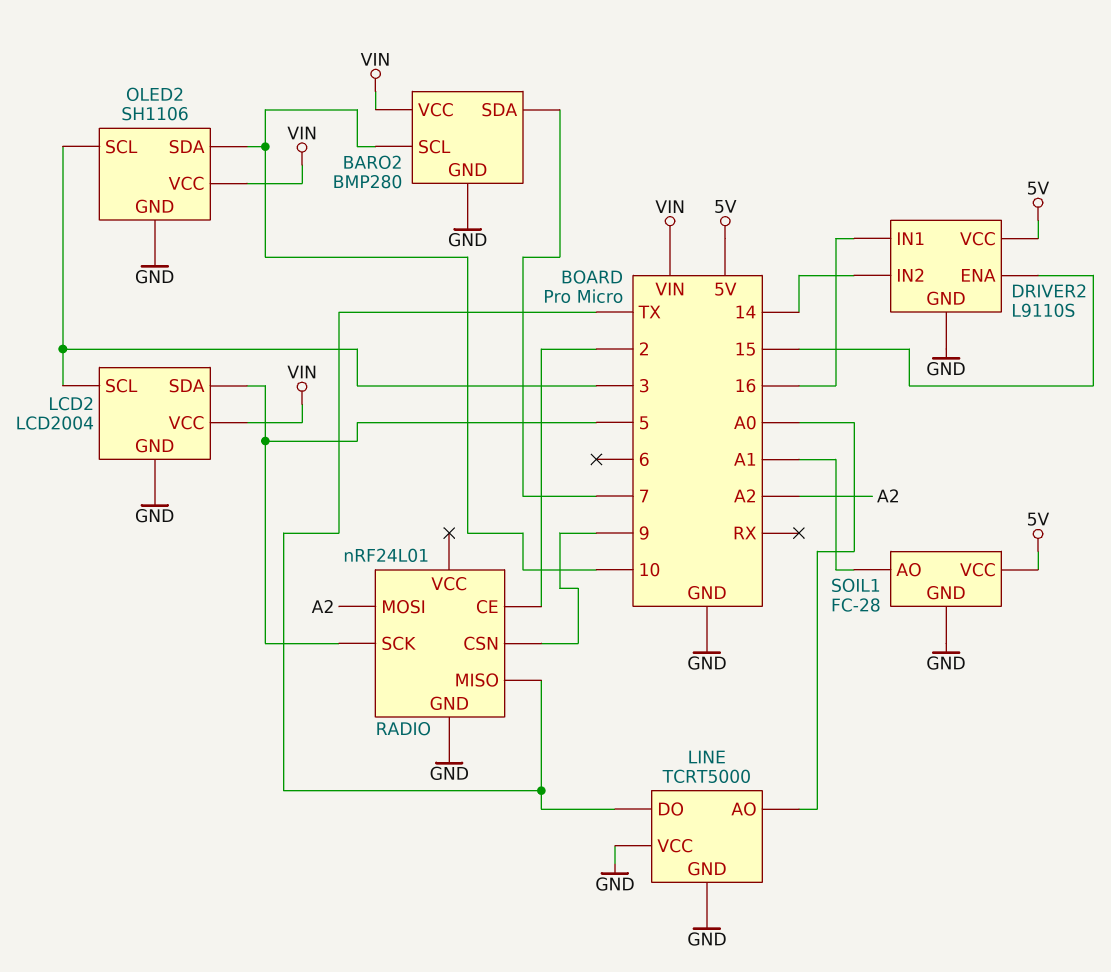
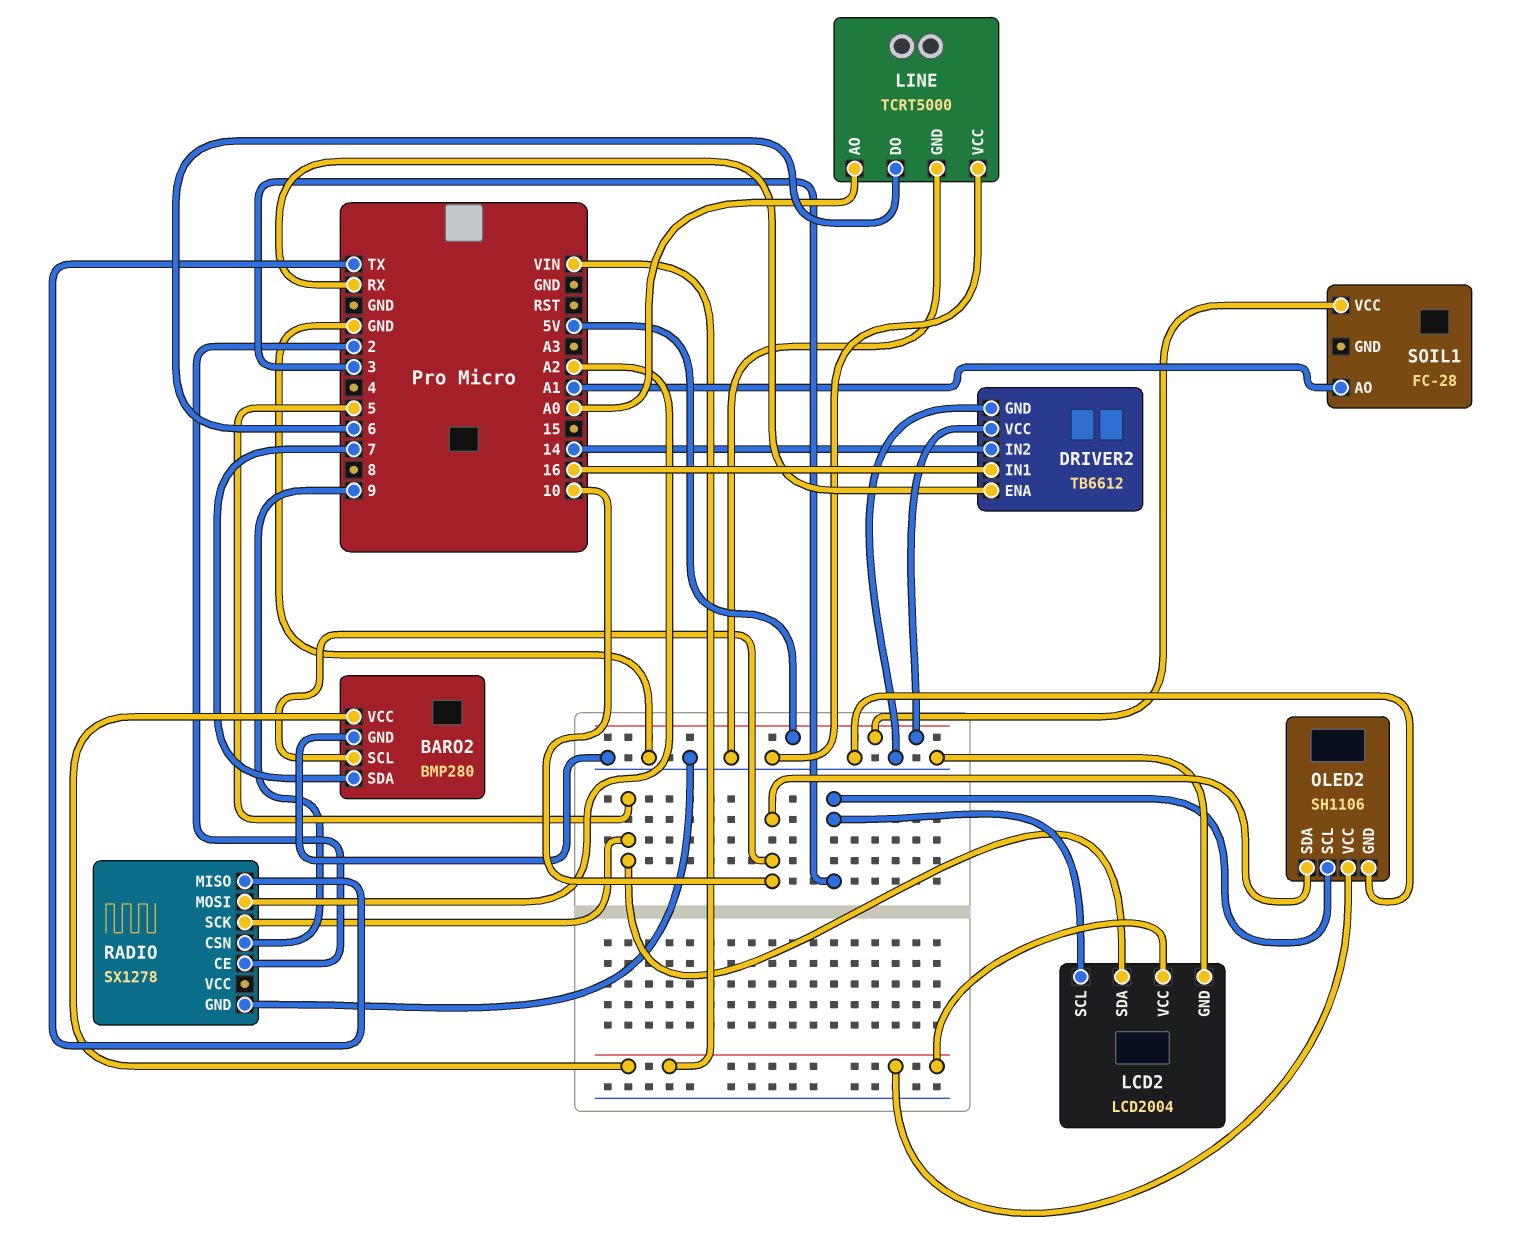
DRIVER2: L9110S -> TB6612
DRIVER2 pin ENA: 15 -> RX
LINE pin DO: TX -> 6
RADIO: nRF24L01 -> SX1278
SOIL1 pin GND: GND -> none

